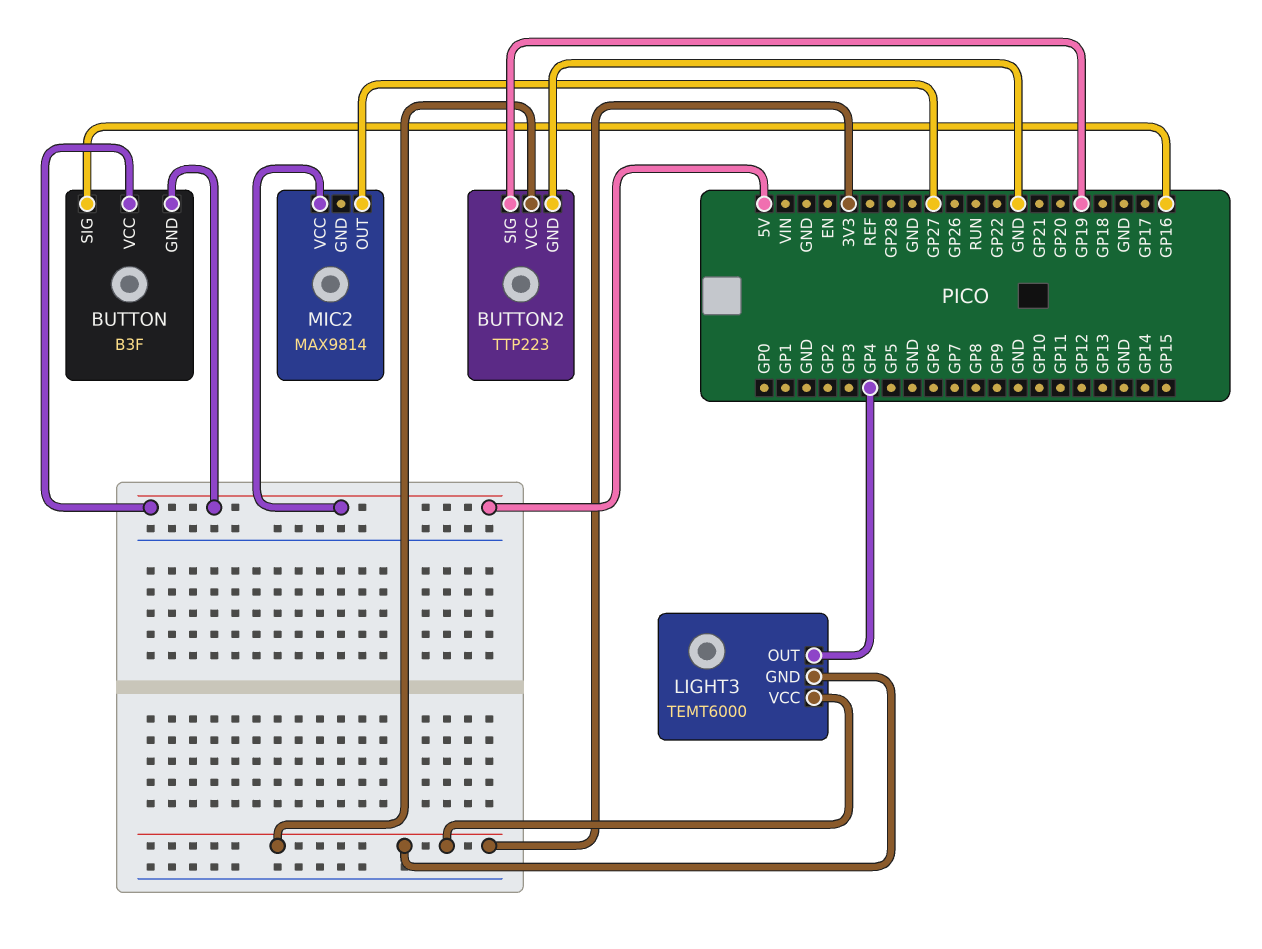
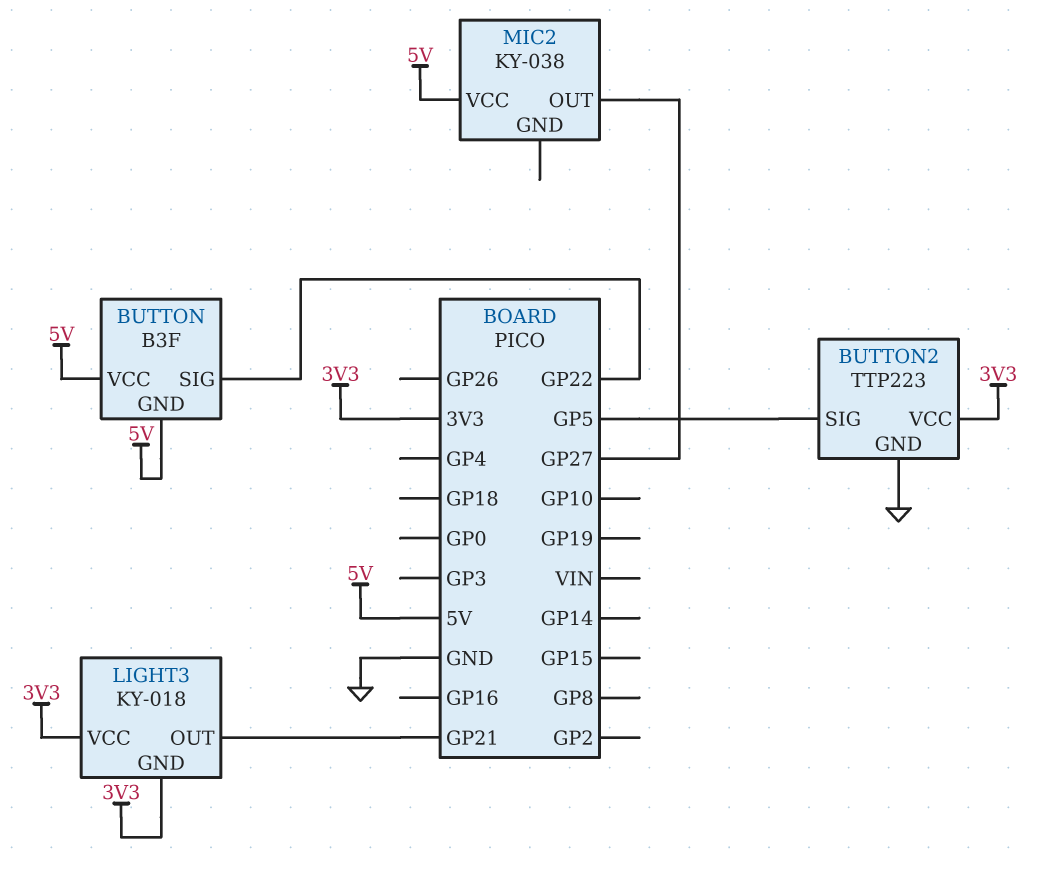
BUTTON pin SIG: GP16 -> GP22
BUTTON2 pin SIG: GP19 -> GP5
LIGHT3: TEMT6000 -> KY-018
LIGHT3 pin OUT: GP4 -> GP21
MIC2: MAX9814 -> KY-038

